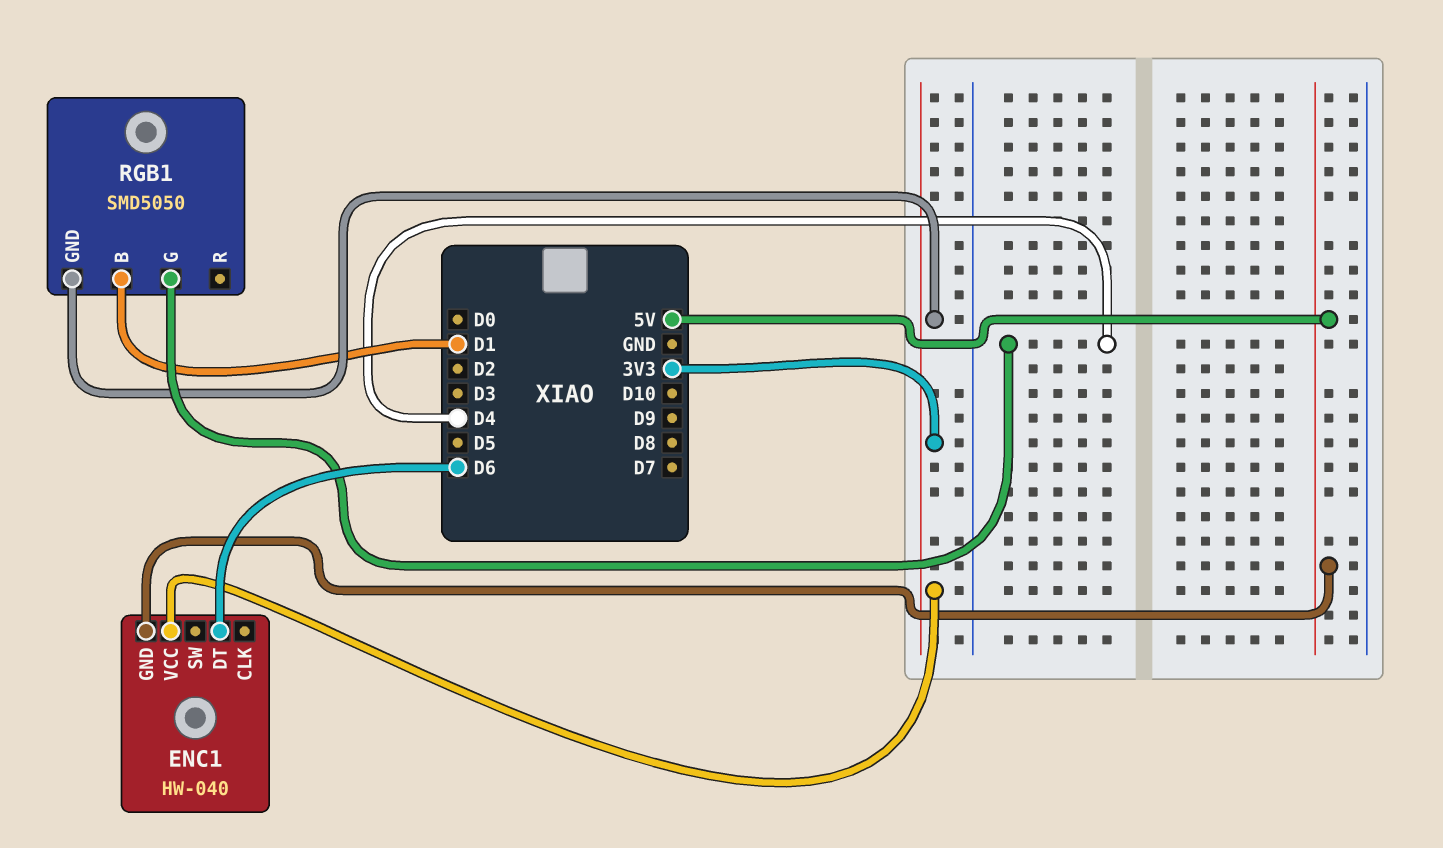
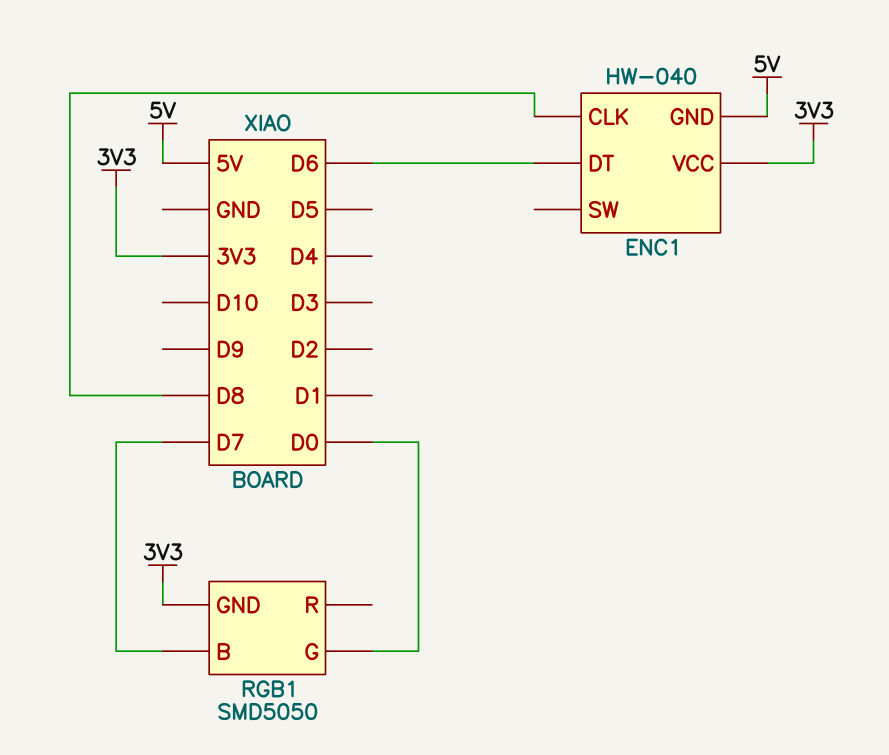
ENC1 pin CLK: none -> D8
RGB1 pin B: D1 -> D7
RGB1 pin G: D4 -> D0

